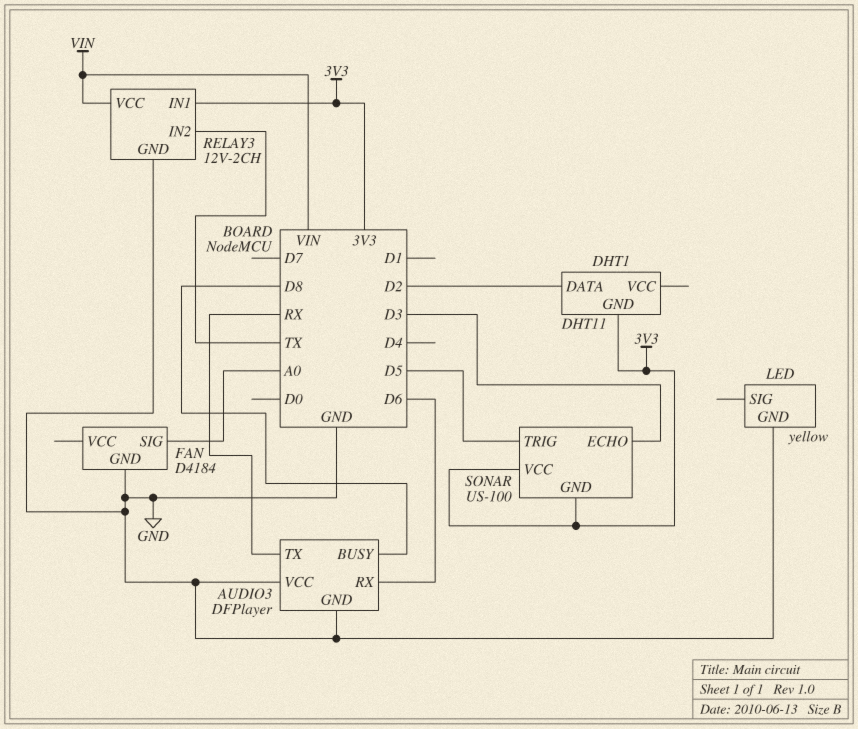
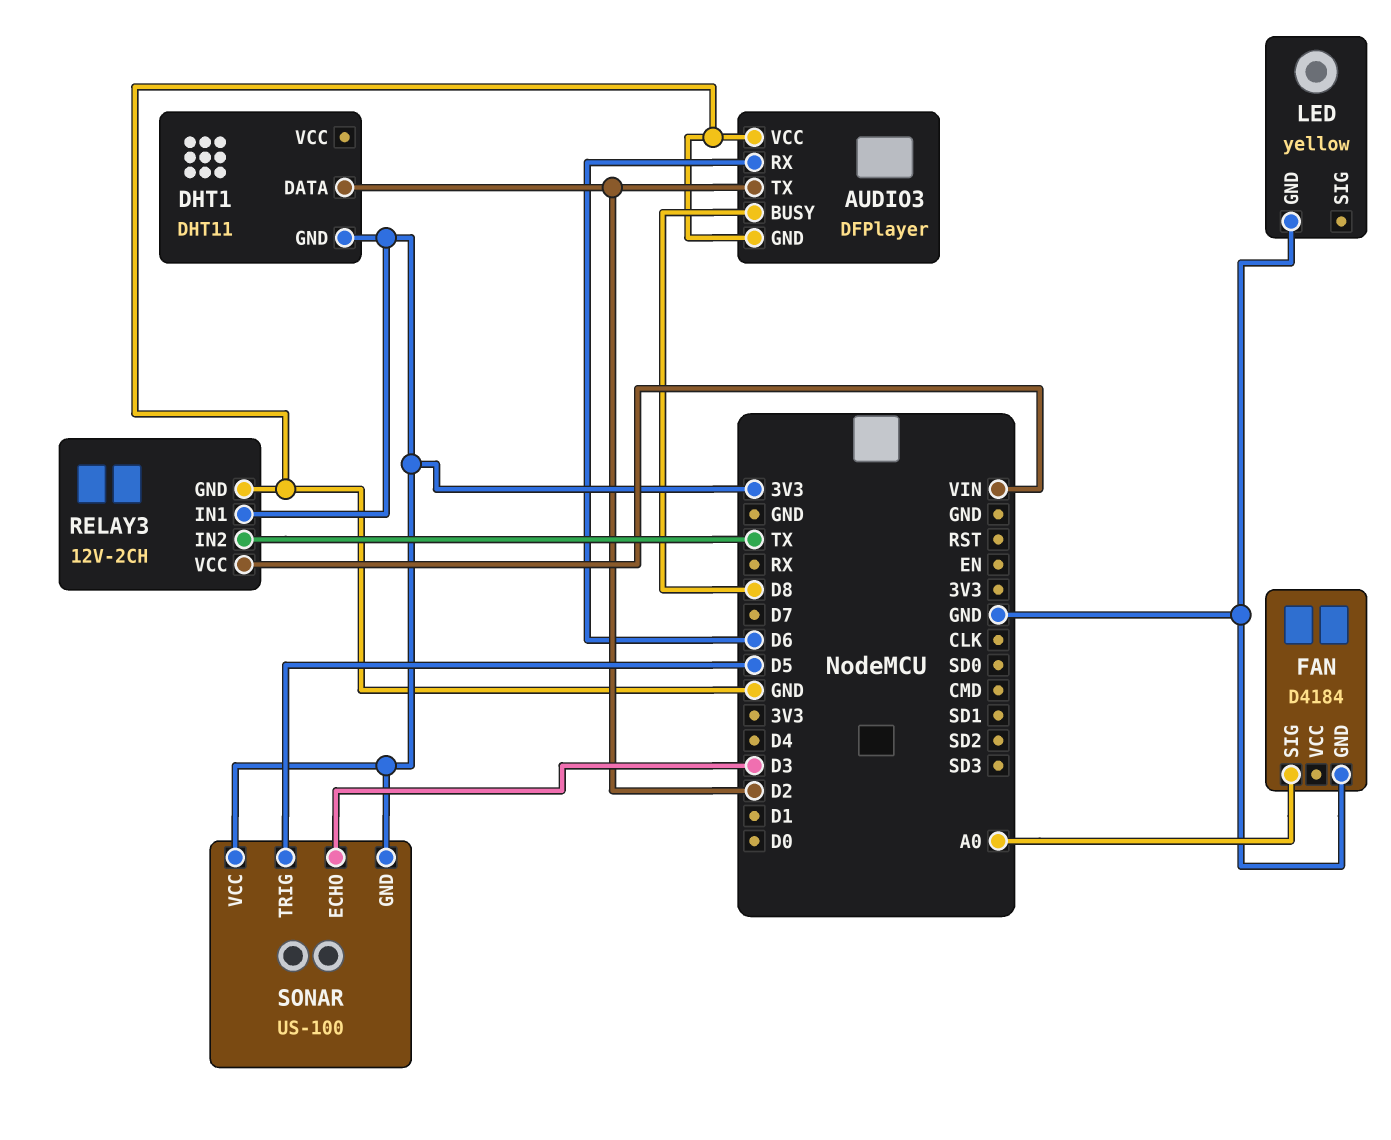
AUDIO3 pin TX: RX -> D2

